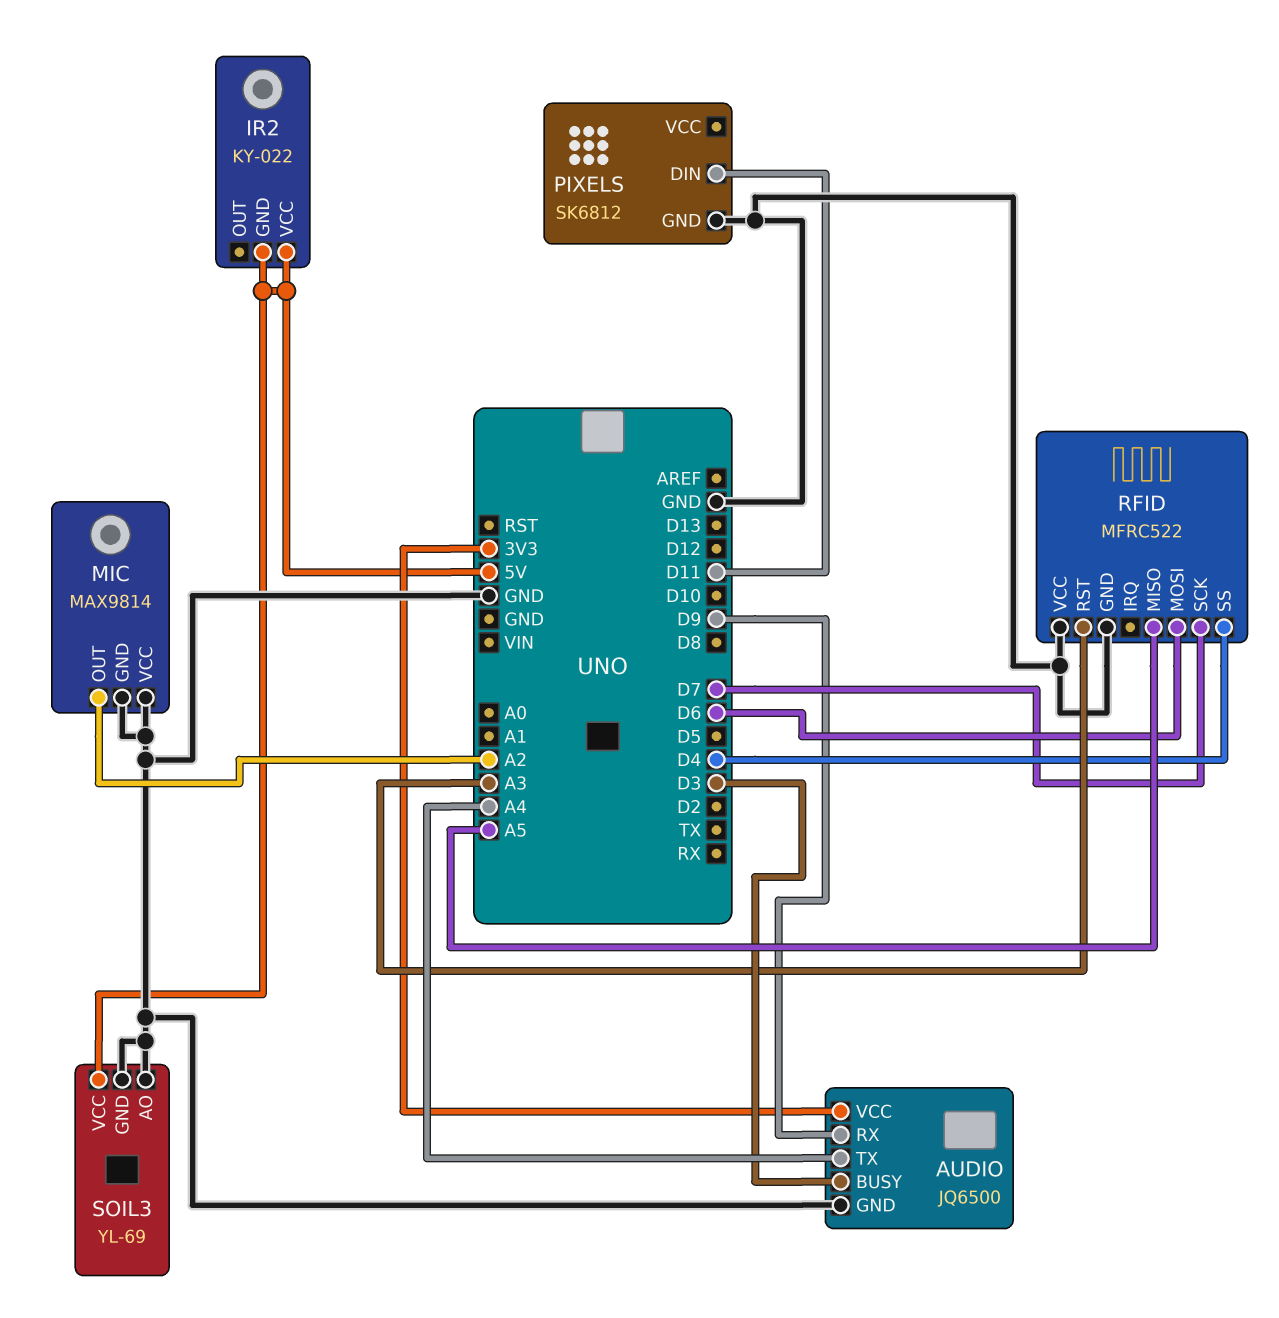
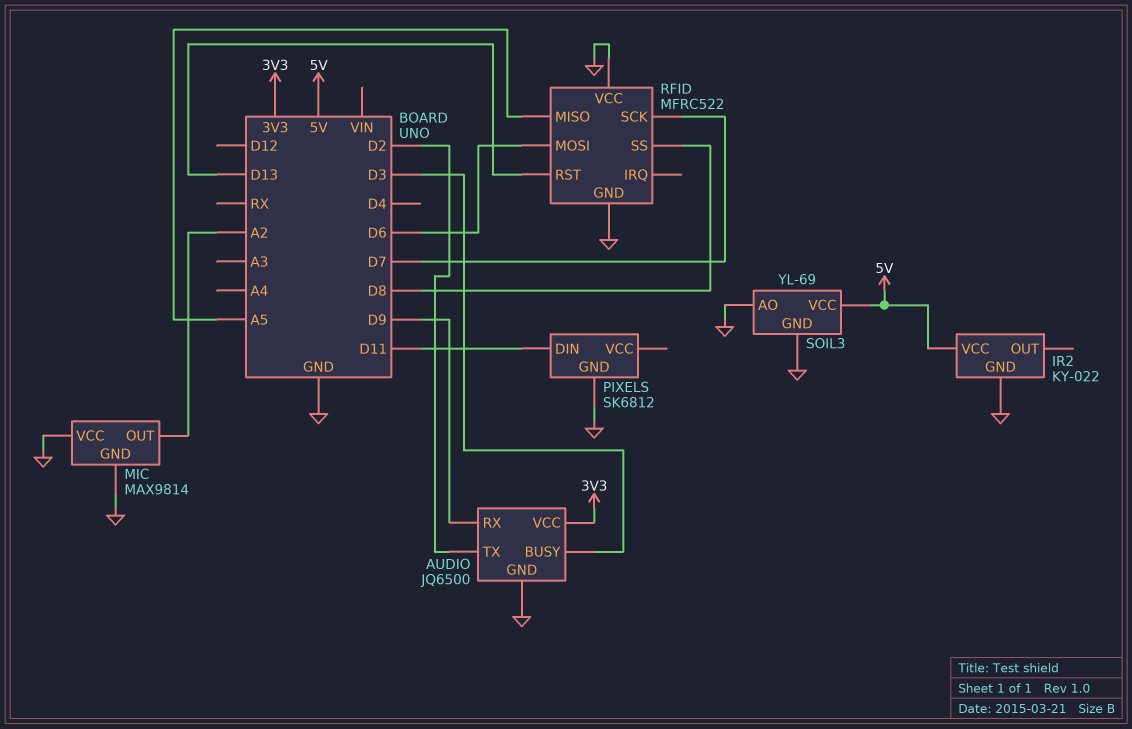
AUDIO pin TX: A4 -> D2
IR2 pin GND: 5V -> GND
RFID pin RST: A3 -> D13
RFID pin SS: D4 -> D8

